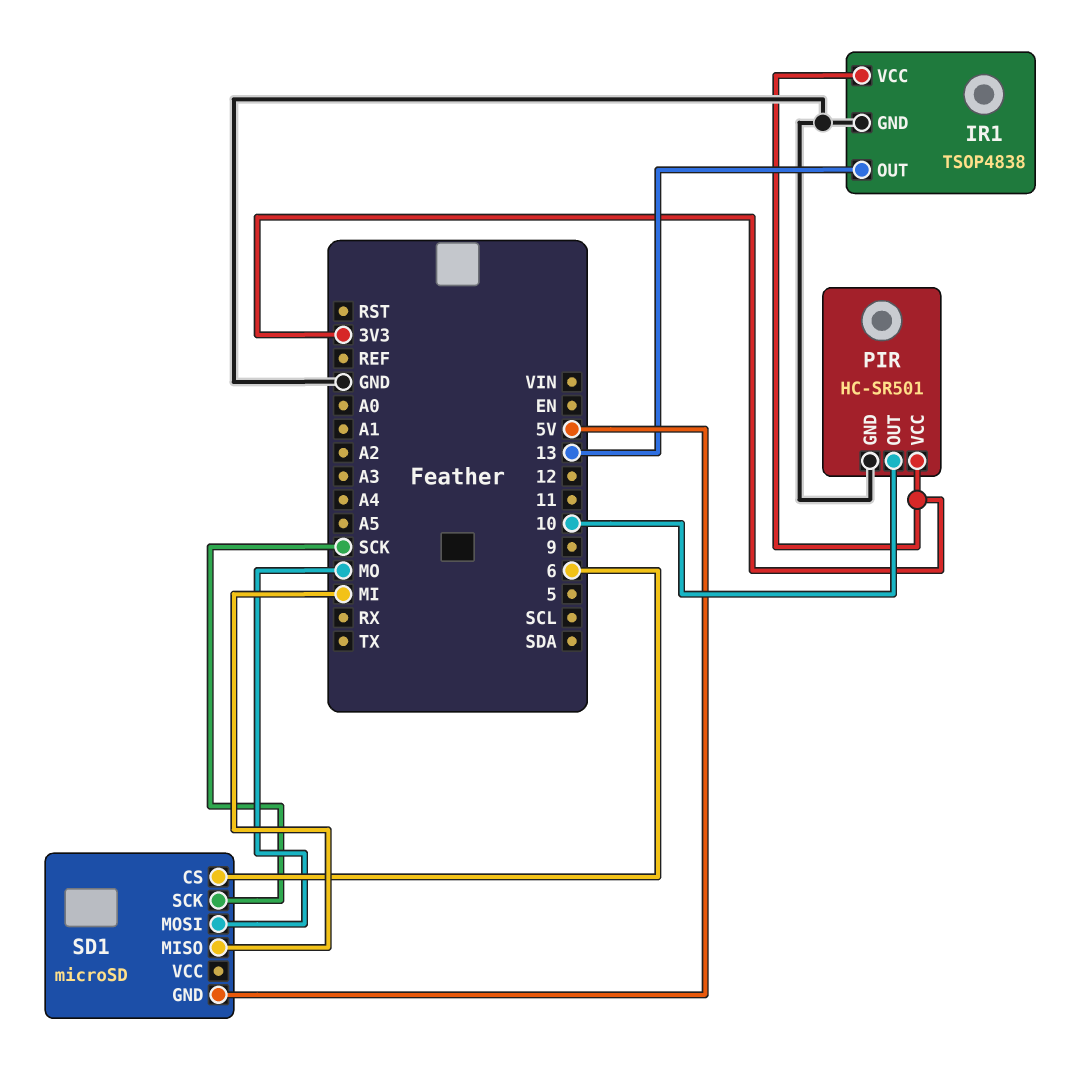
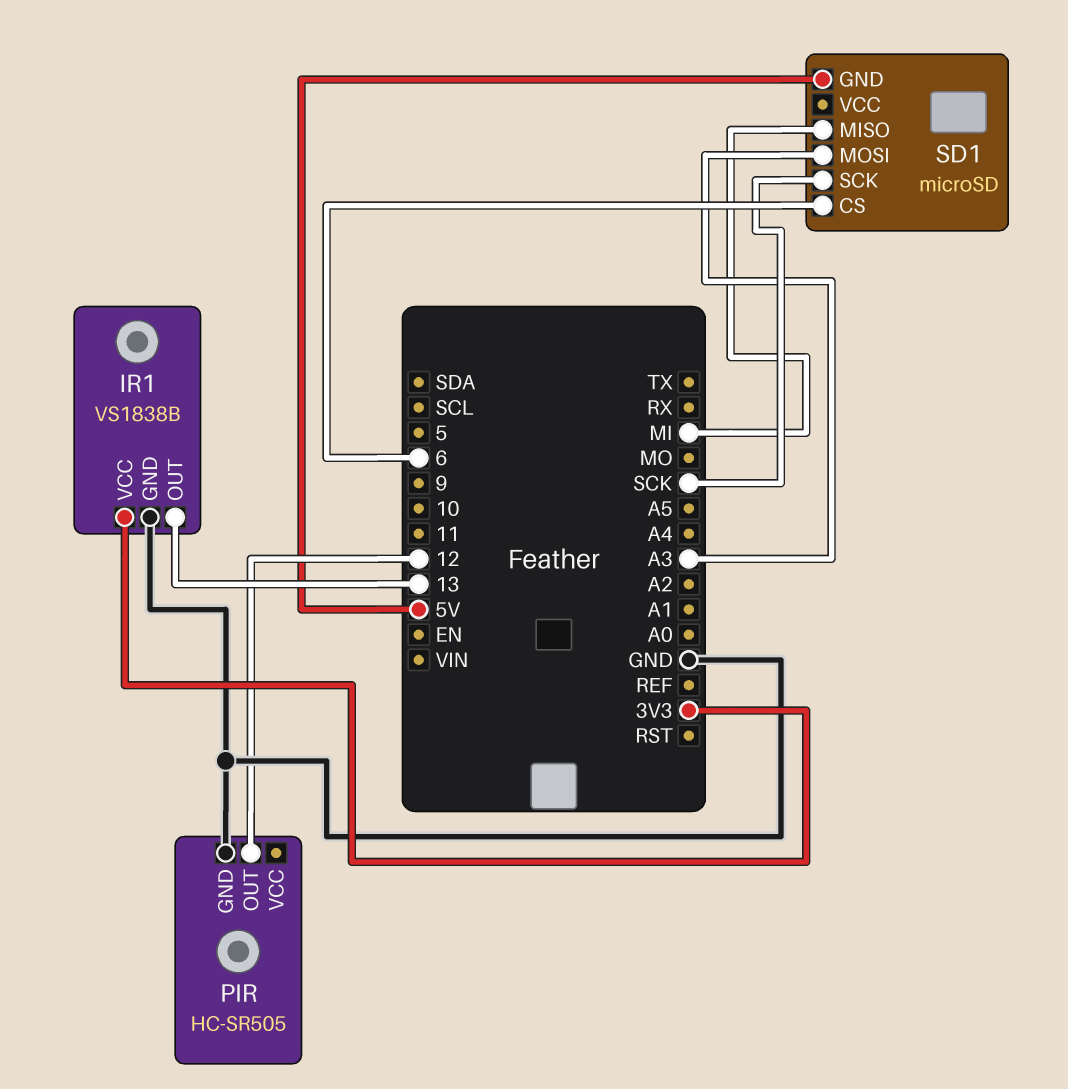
IR1: TSOP4838 -> VS1838B
PIR: HC-SR501 -> HC-SR505
PIR pin OUT: 10 -> 12
PIR pin VCC: 3V3 -> none
SD1 pin MOSI: MO -> A3

